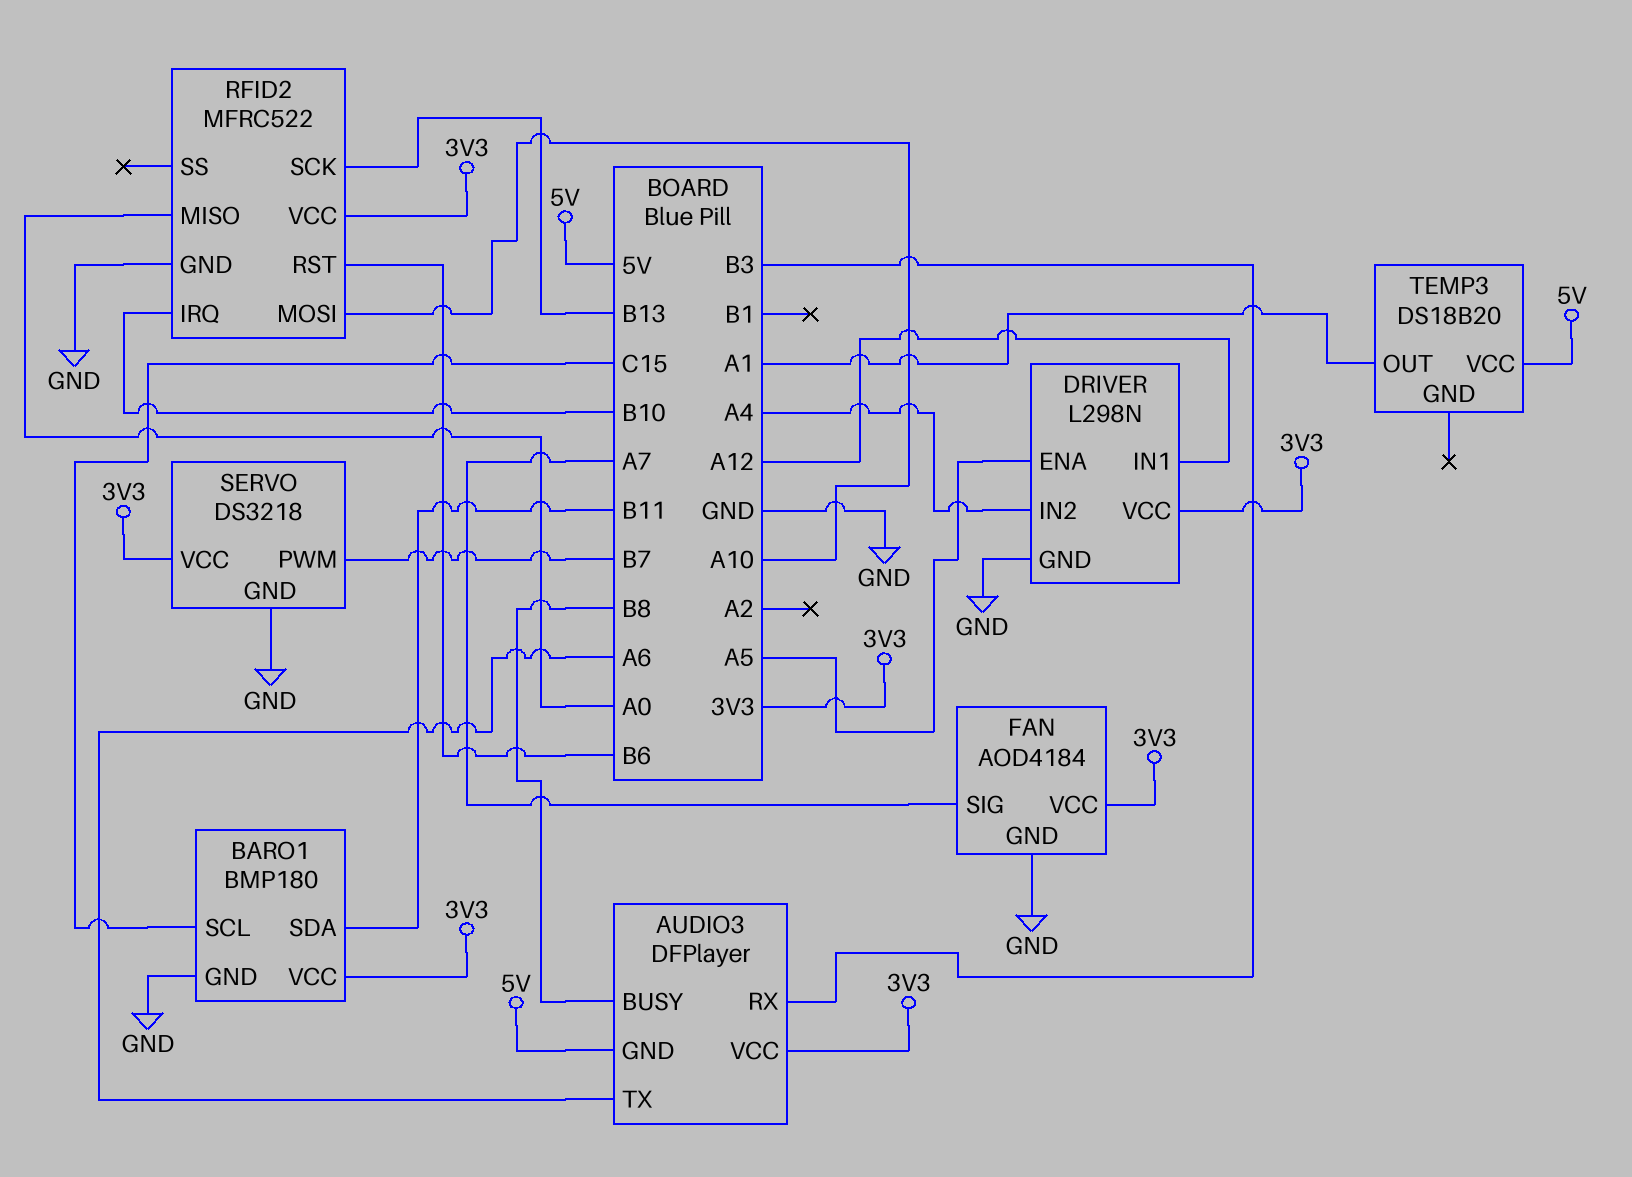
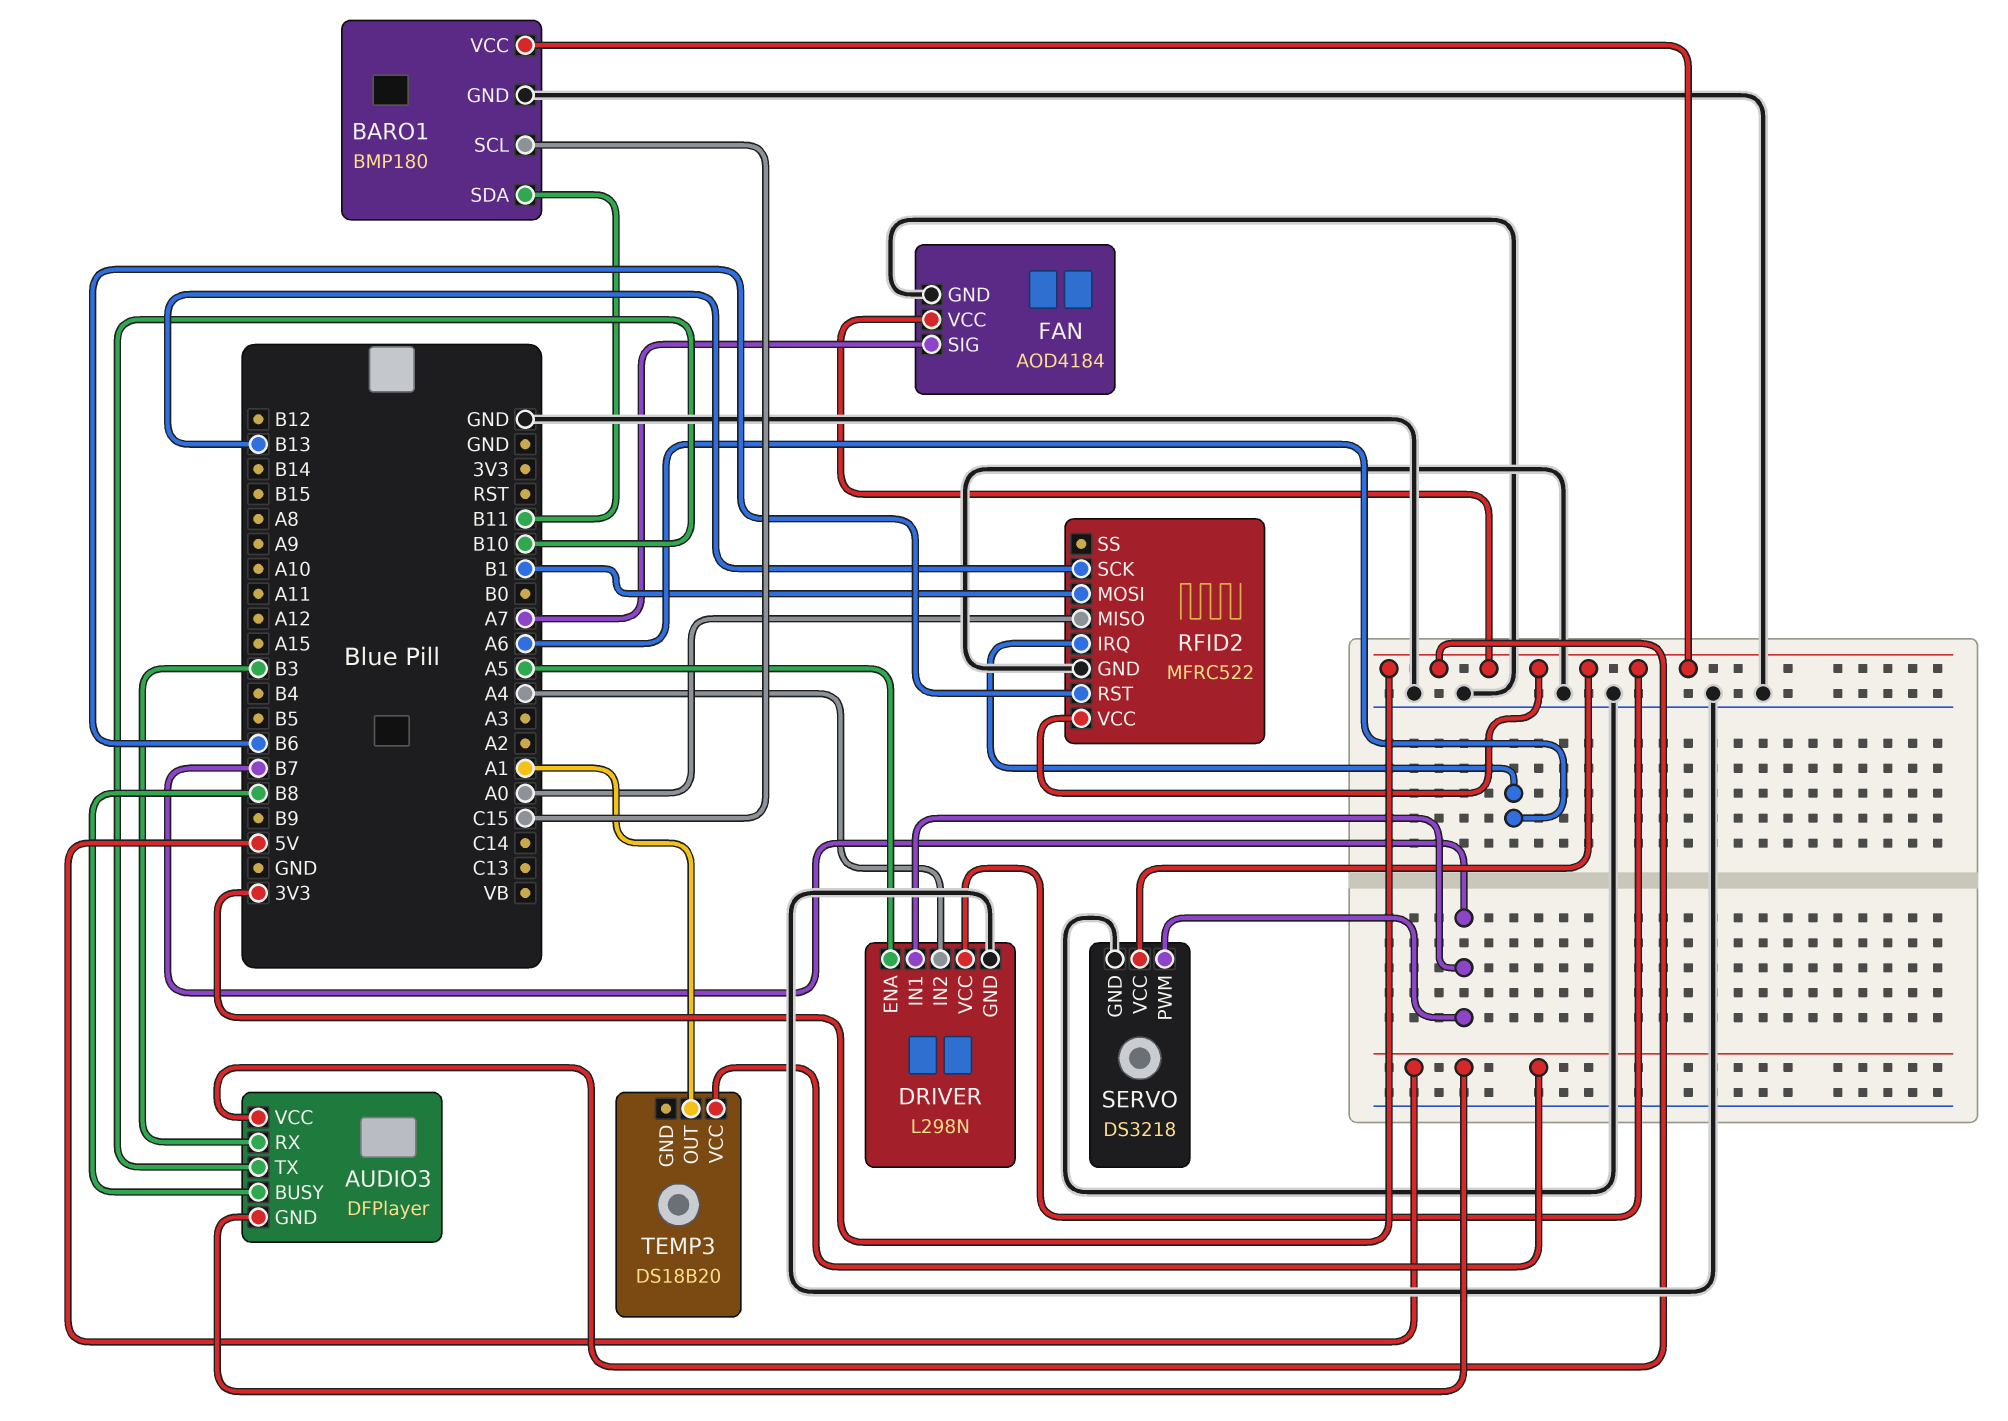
AUDIO3 pin TX: A6 -> B10
DRIVER pin IN1: A12 -> B7
RFID2 pin IRQ: B10 -> A6
RFID2 pin MOSI: A10 -> B1

